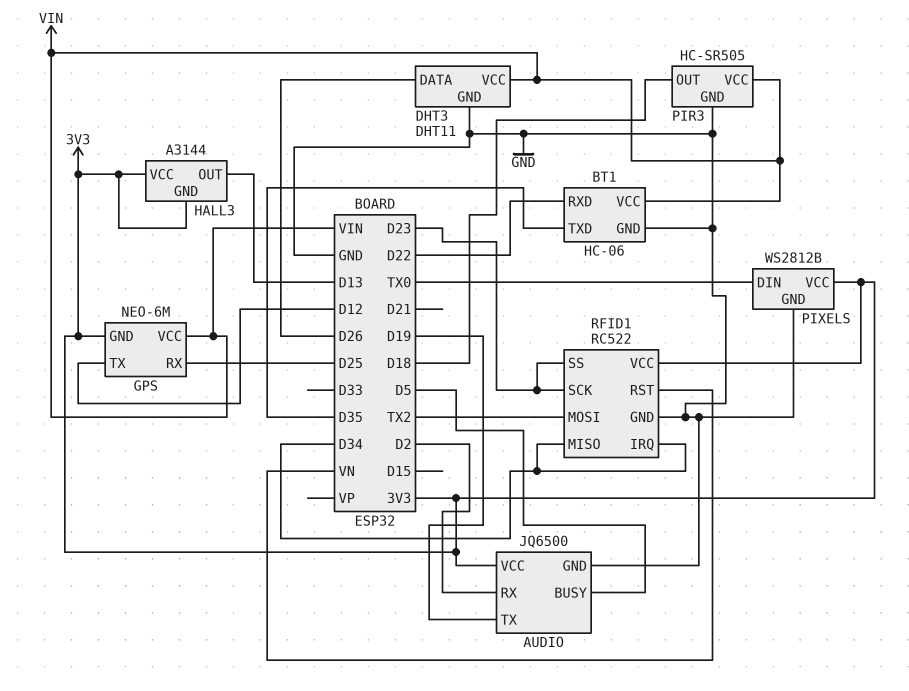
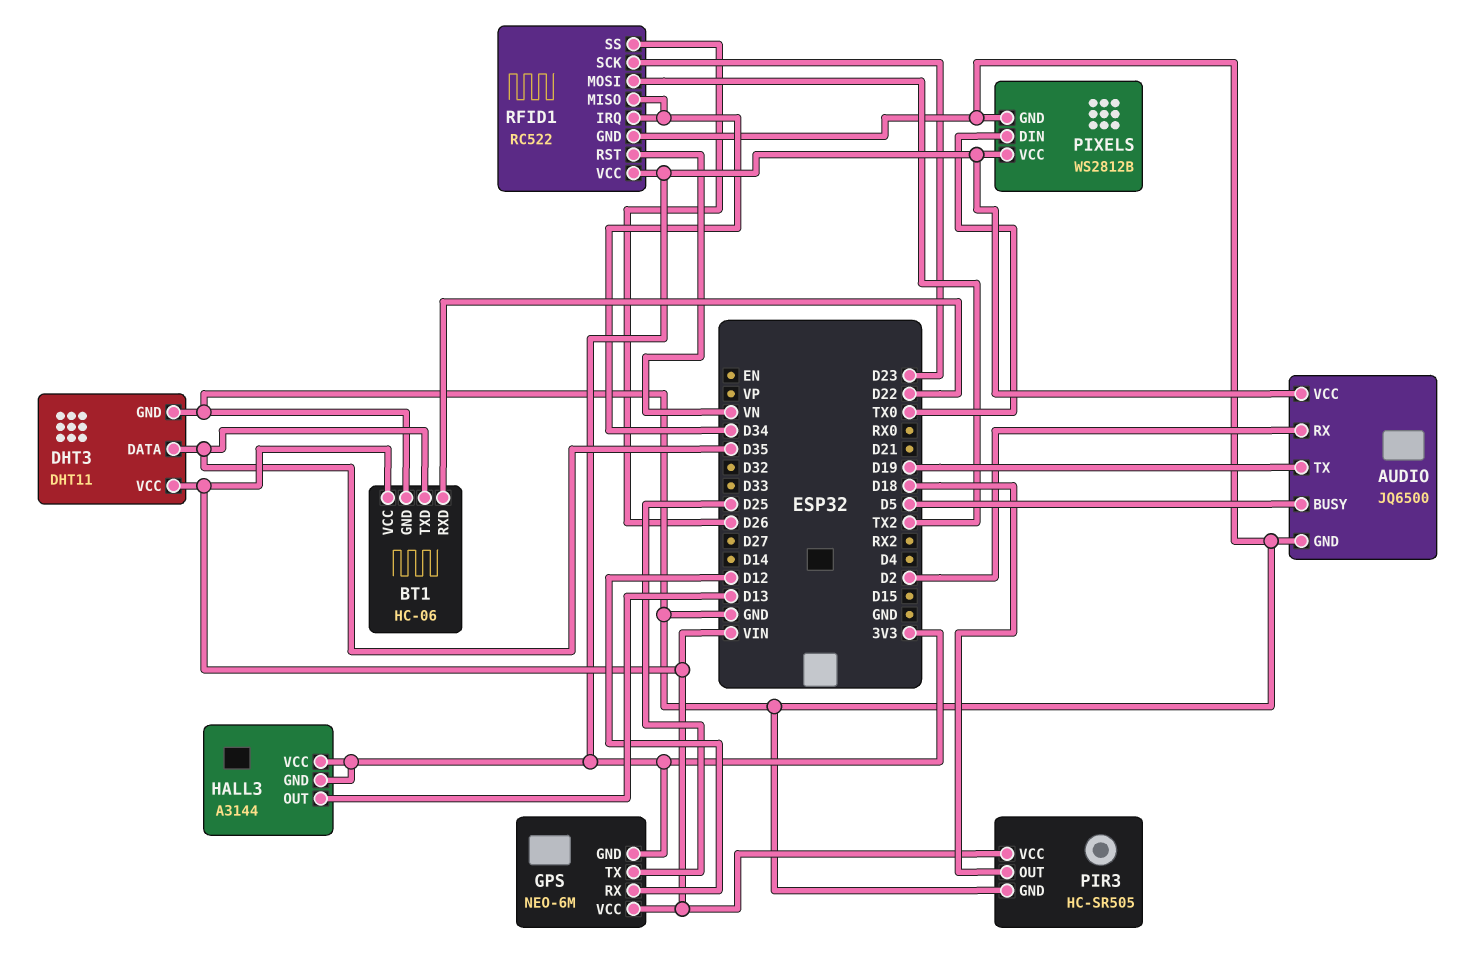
DHT3 pin DATA: D26 -> D35
GPS pin RX: D25 -> D12
GPS pin TX: D12 -> D25
RFID1 pin SS: D23 -> D26

